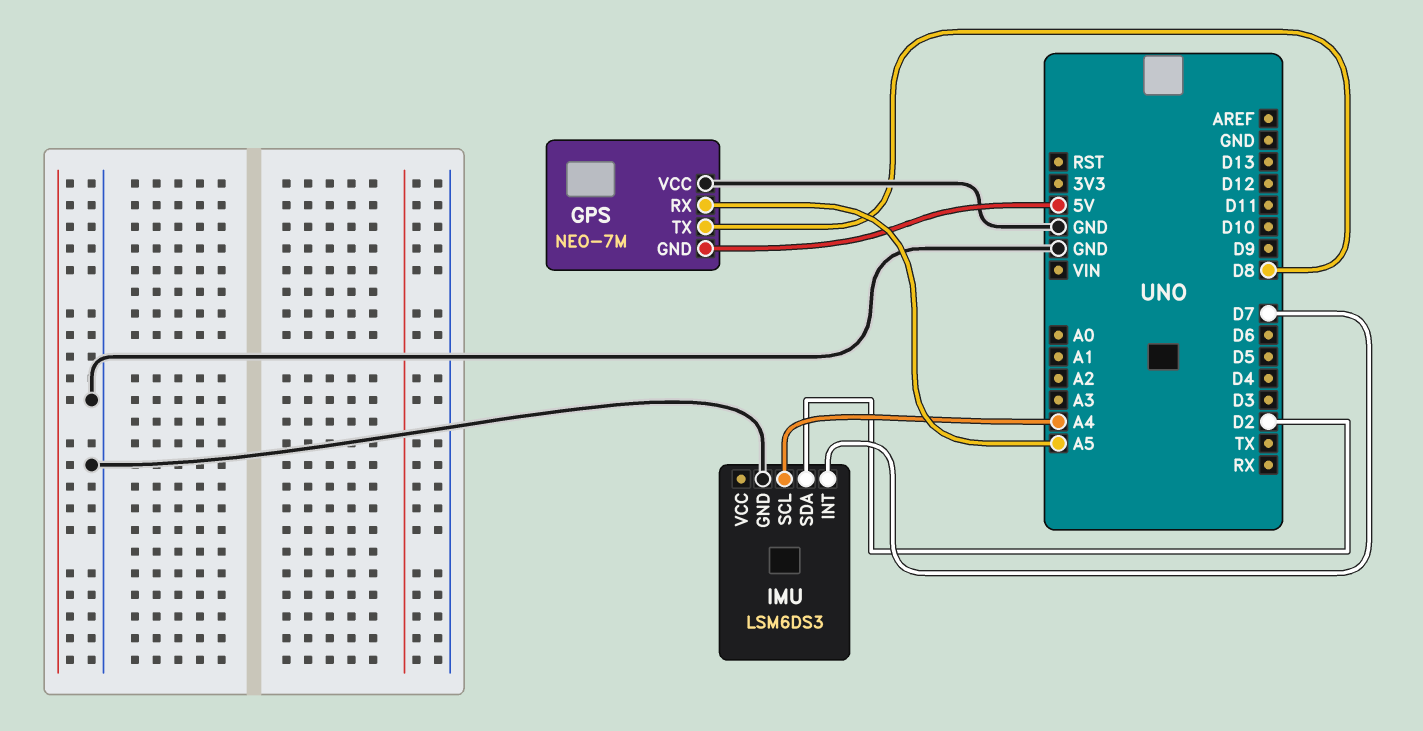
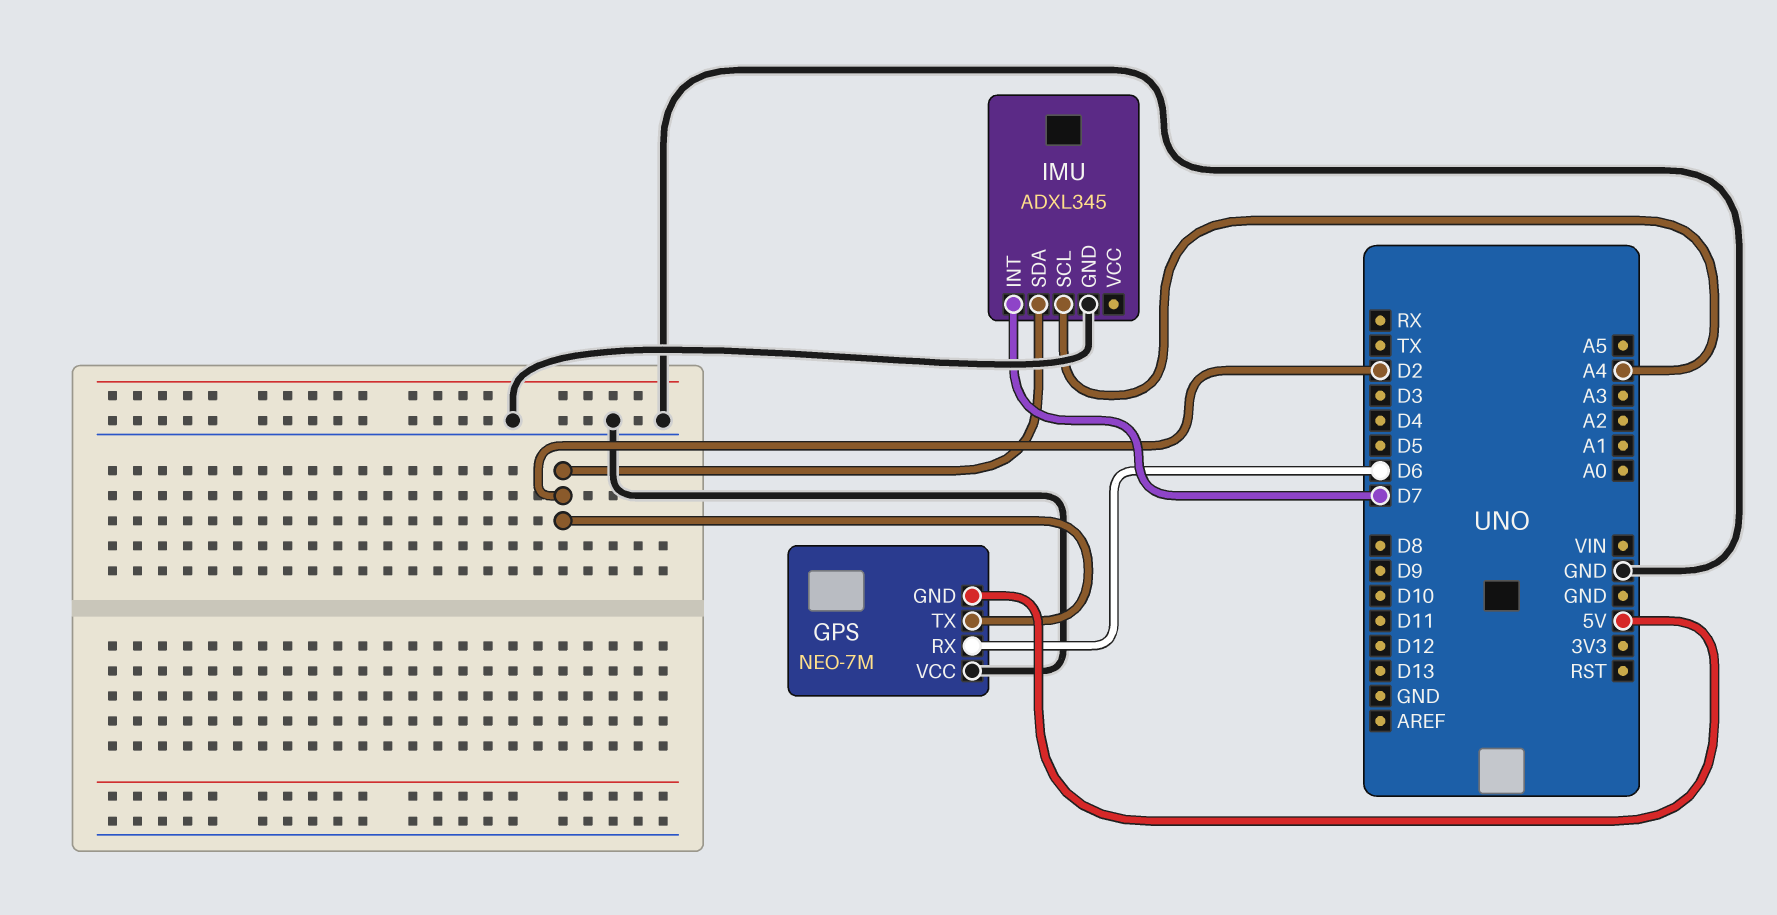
GPS pin RX: A5 -> D6
GPS pin TX: D8 -> D2
IMU: LSM6DS3 -> ADXL345

